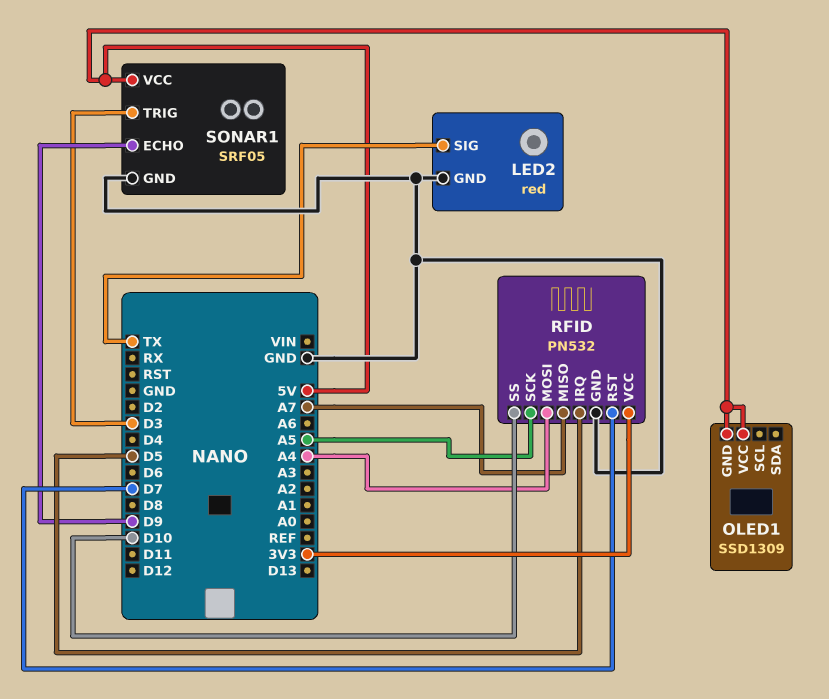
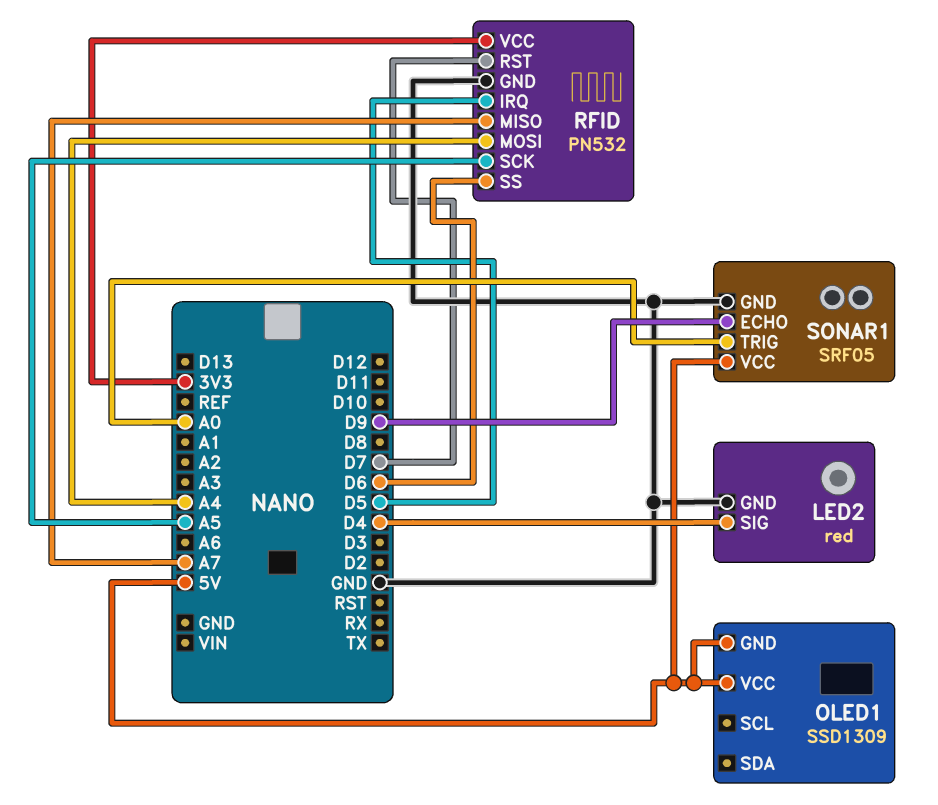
LED2 pin SIG: TX -> D4
RFID pin SS: D10 -> D6
SONAR1 pin TRIG: D3 -> A0

